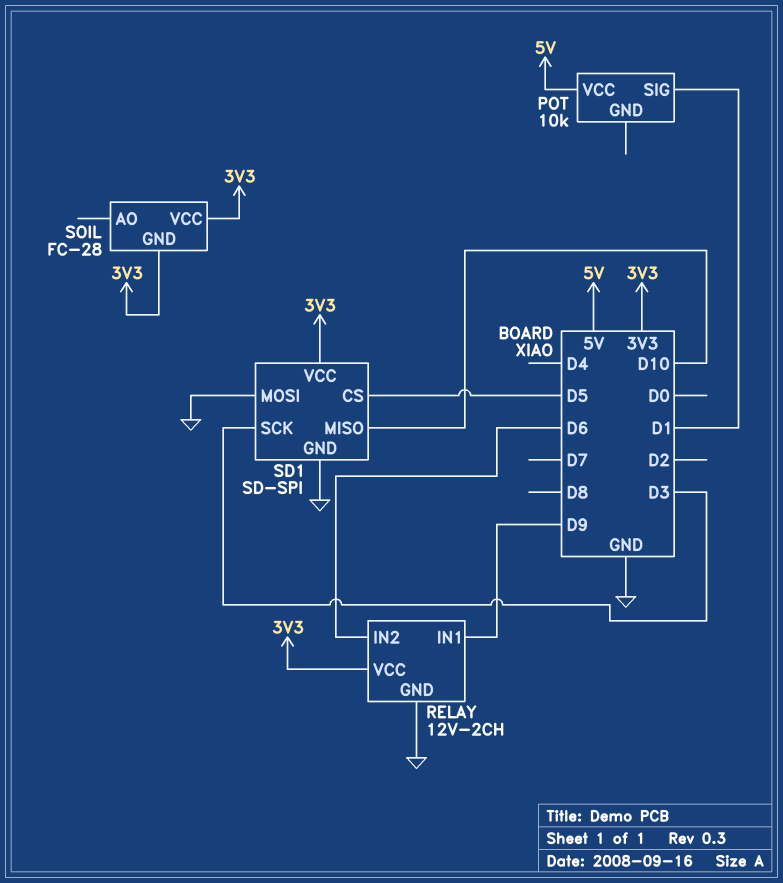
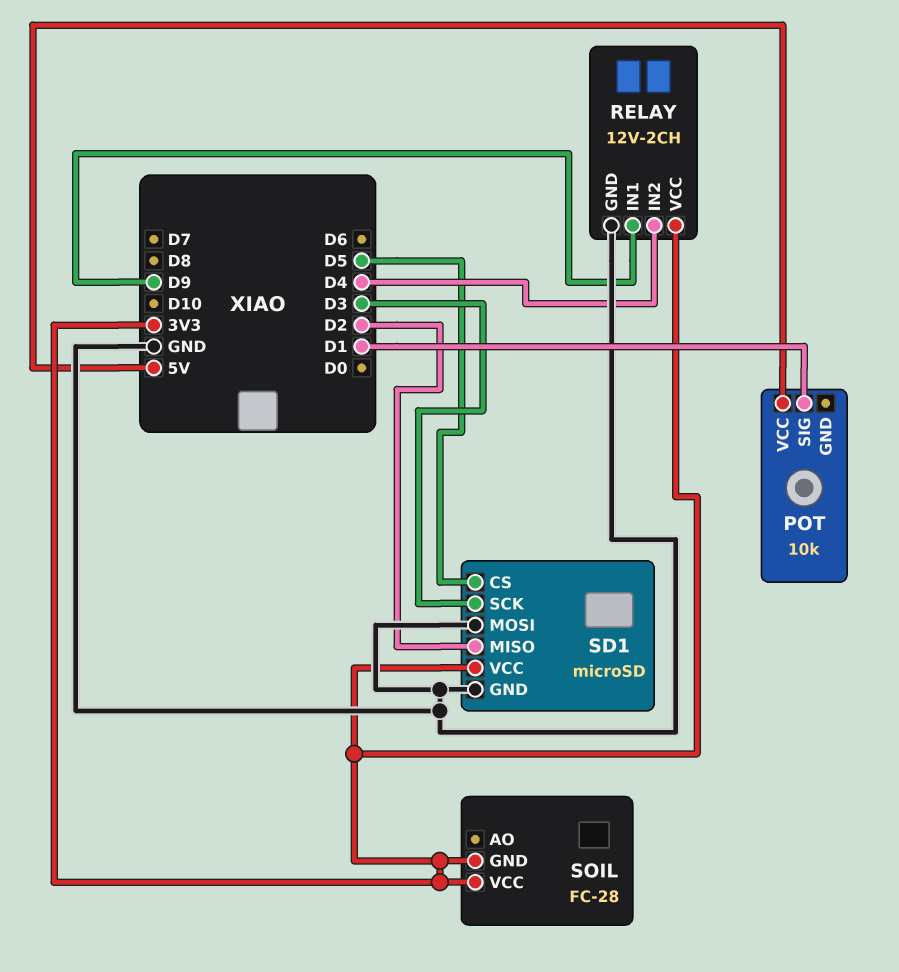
RELAY pin IN2: D6 -> D4
SD1: SD-SPI -> microSD
SD1 pin MISO: D10 -> D2

